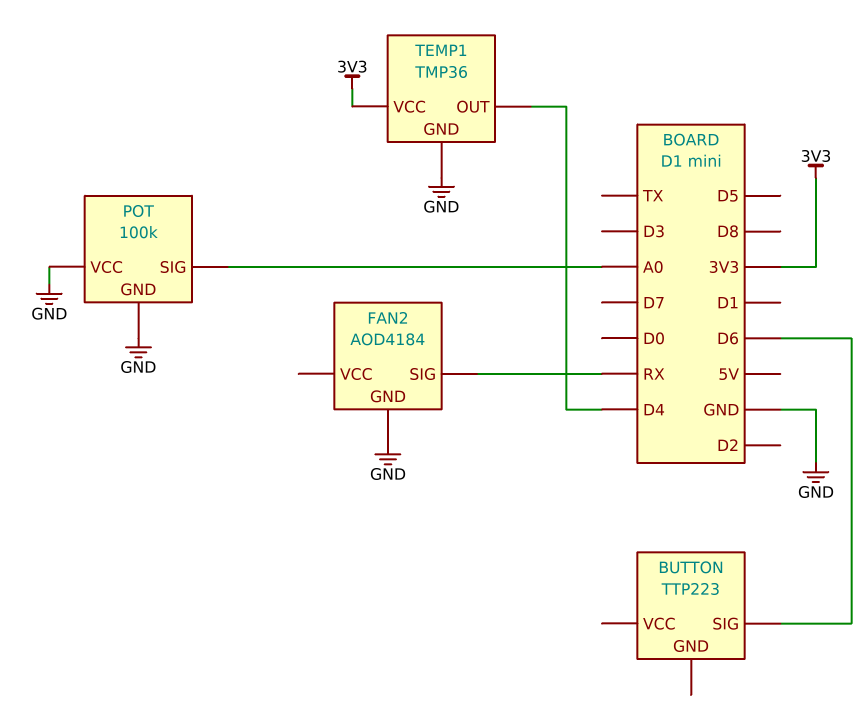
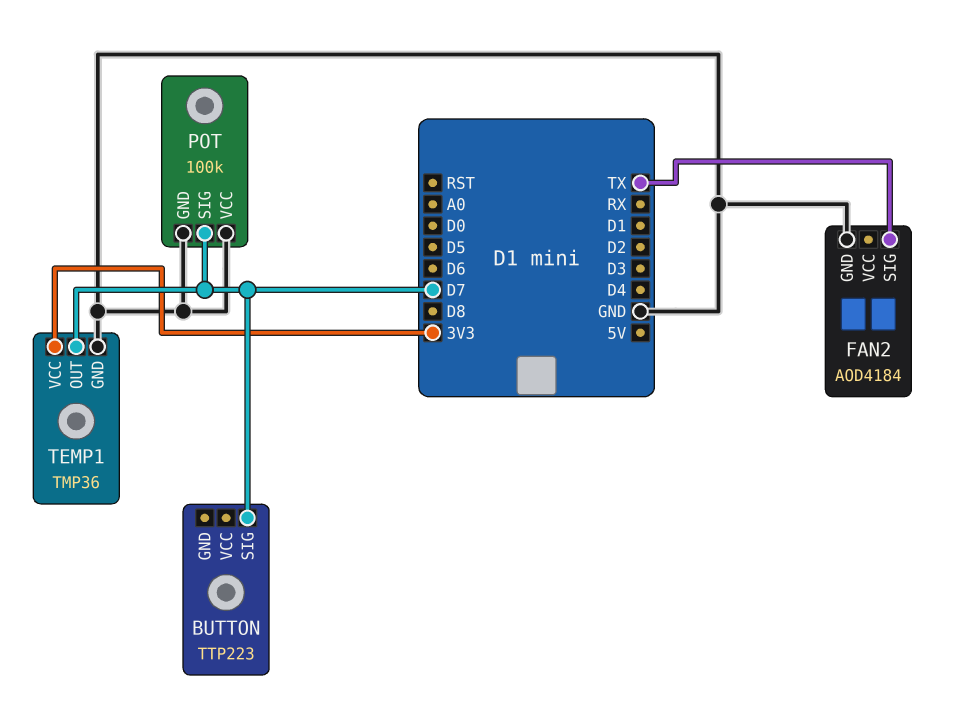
BUTTON pin SIG: D6 -> D7
FAN2 pin SIG: RX -> TX
POT pin SIG: A0 -> D7
TEMP1 pin OUT: D4 -> D7

